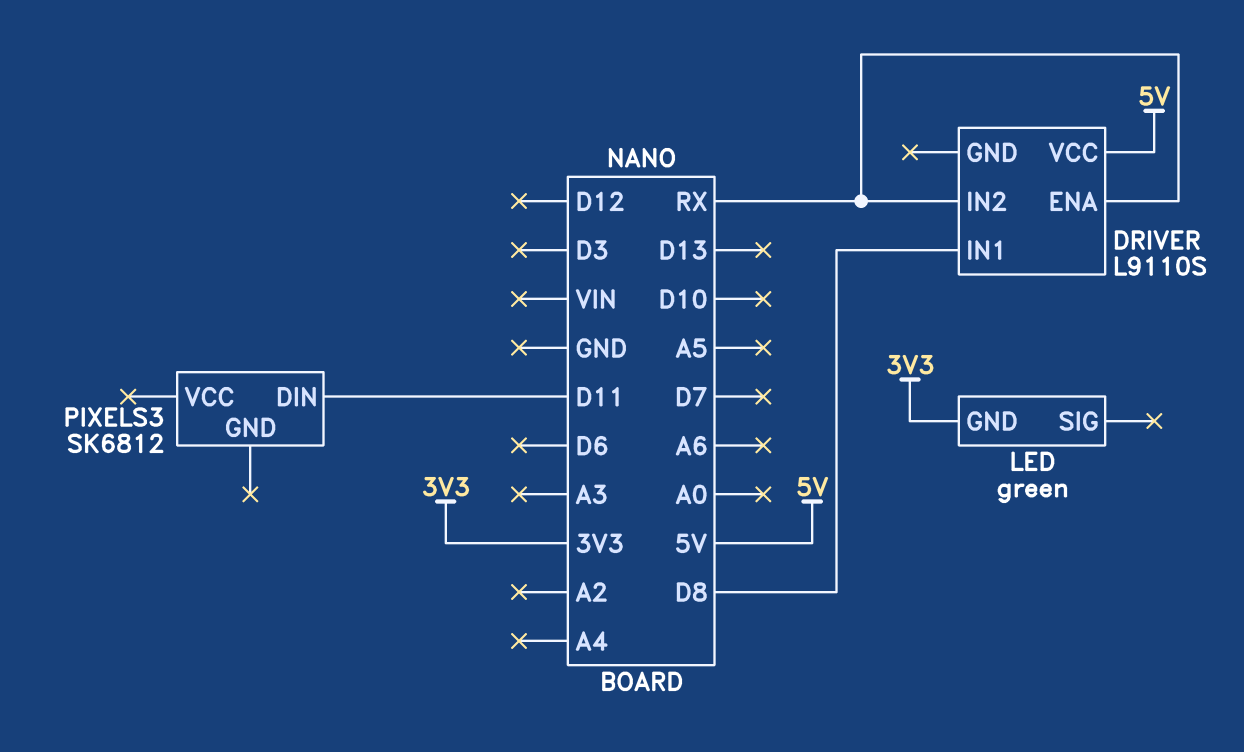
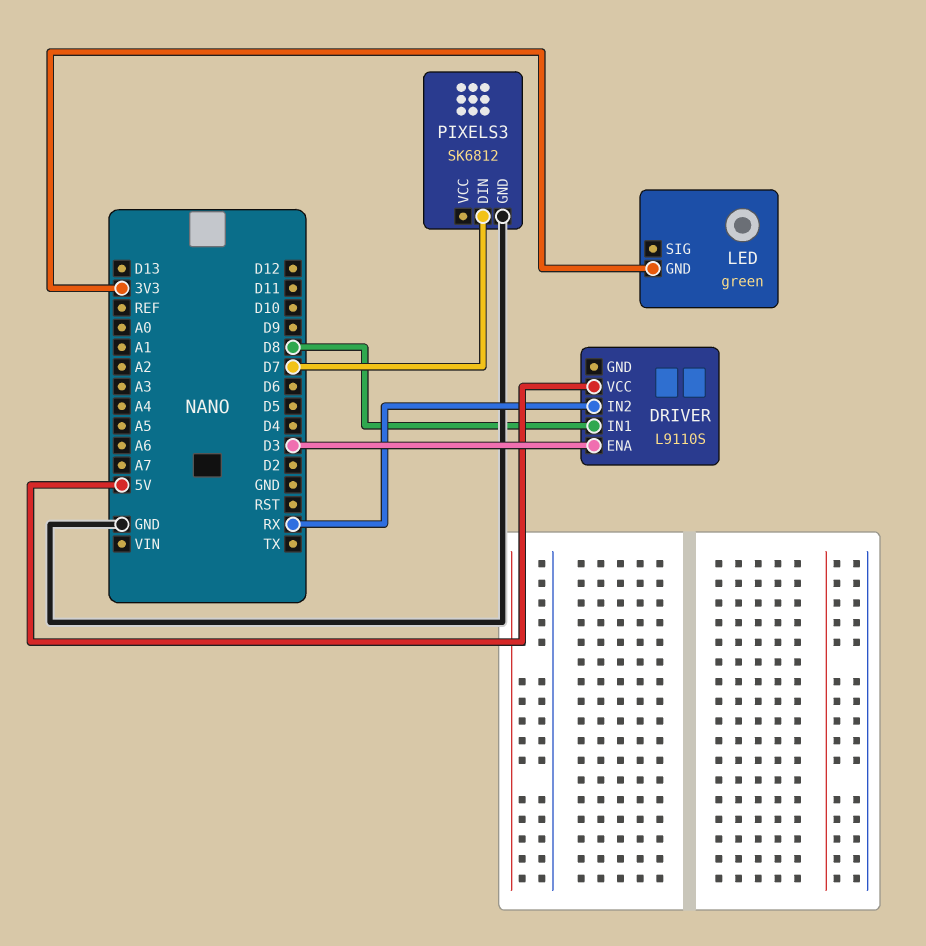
DRIVER pin ENA: RX -> D3
PIXELS3 pin DIN: D11 -> D7
PIXELS3 pin GND: none -> GND

